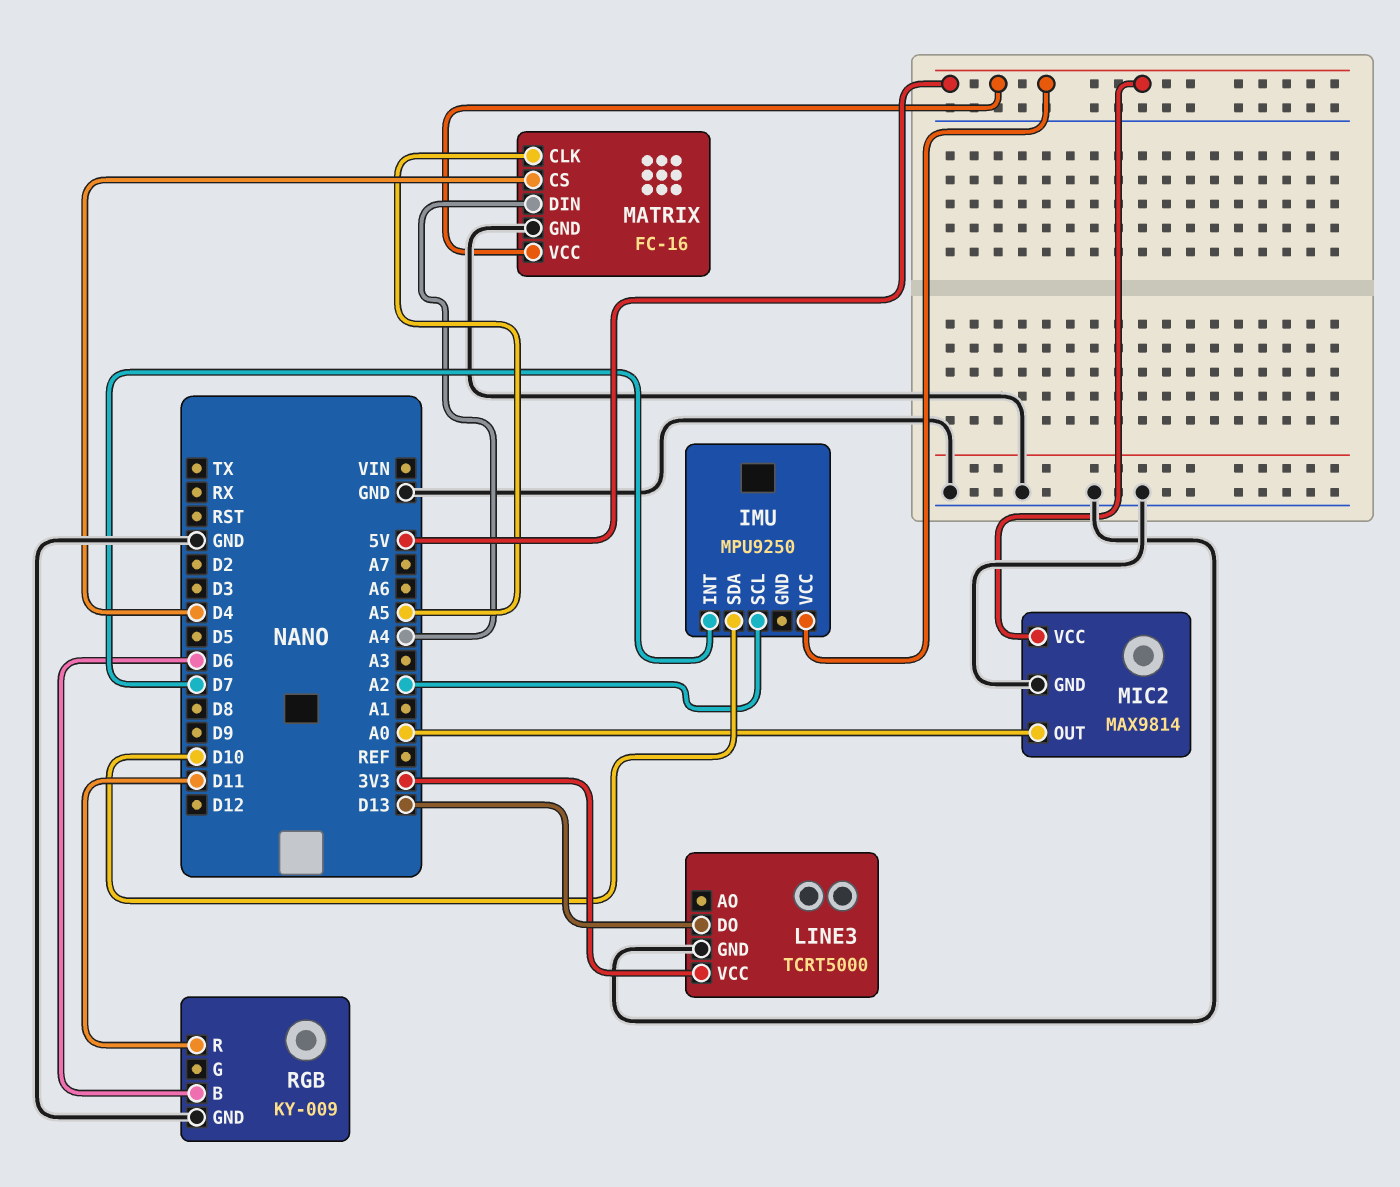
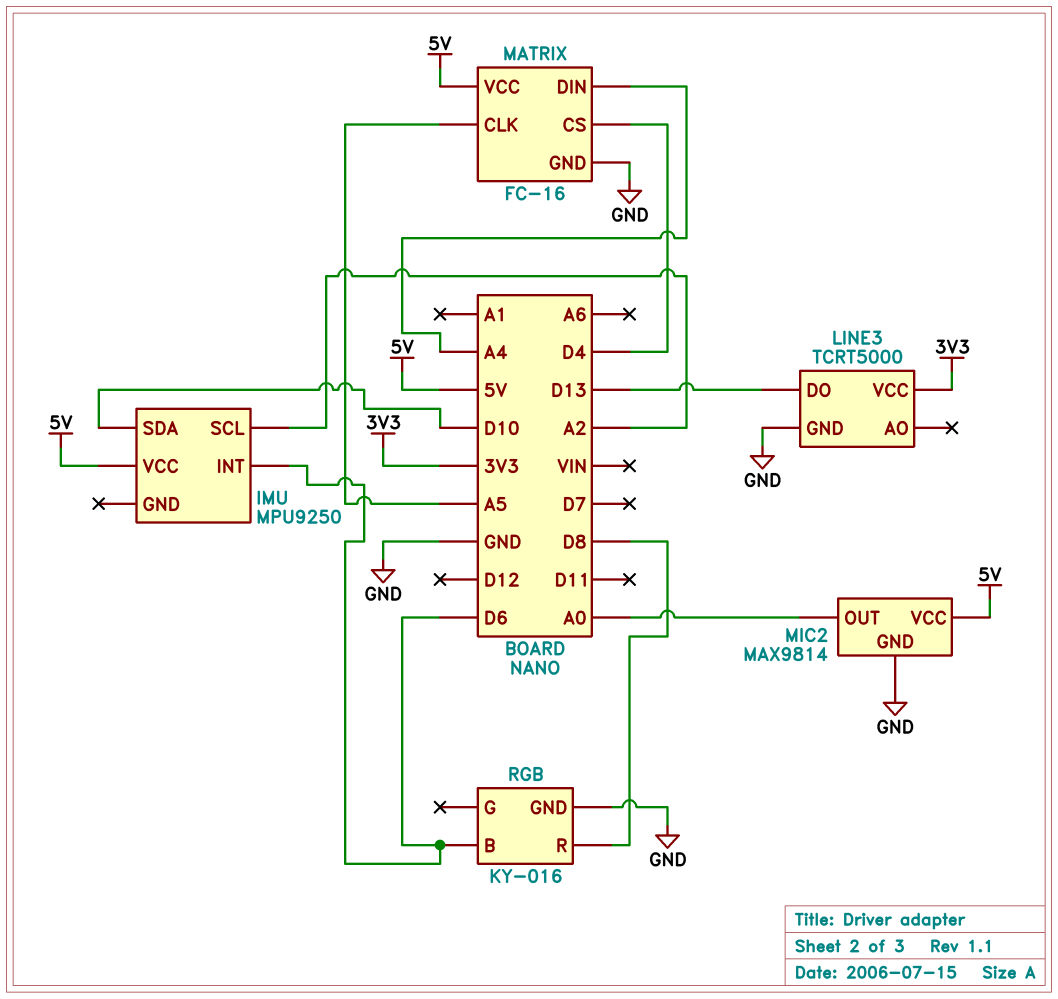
IMU pin INT: D7 -> D6
RGB: KY-009 -> KY-016
RGB pin R: D11 -> D8

